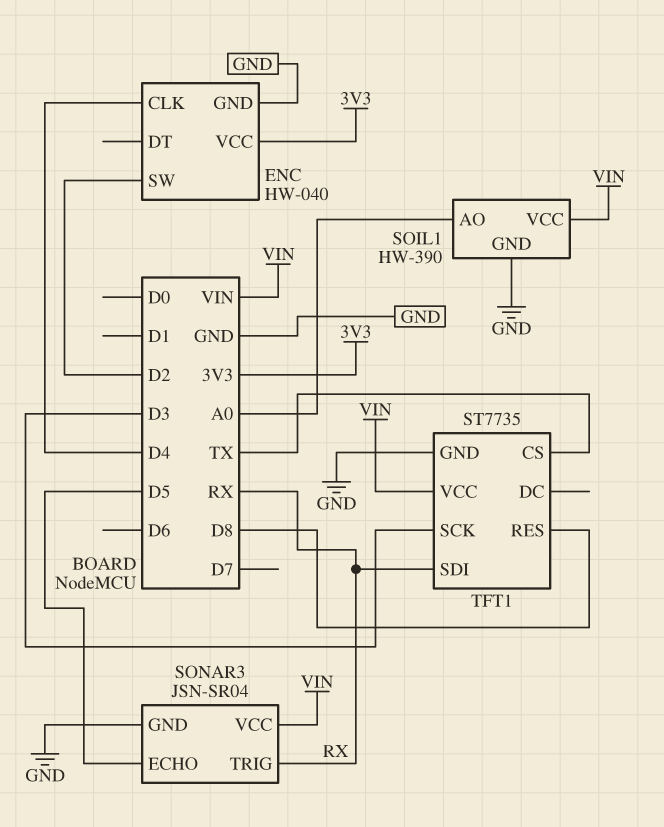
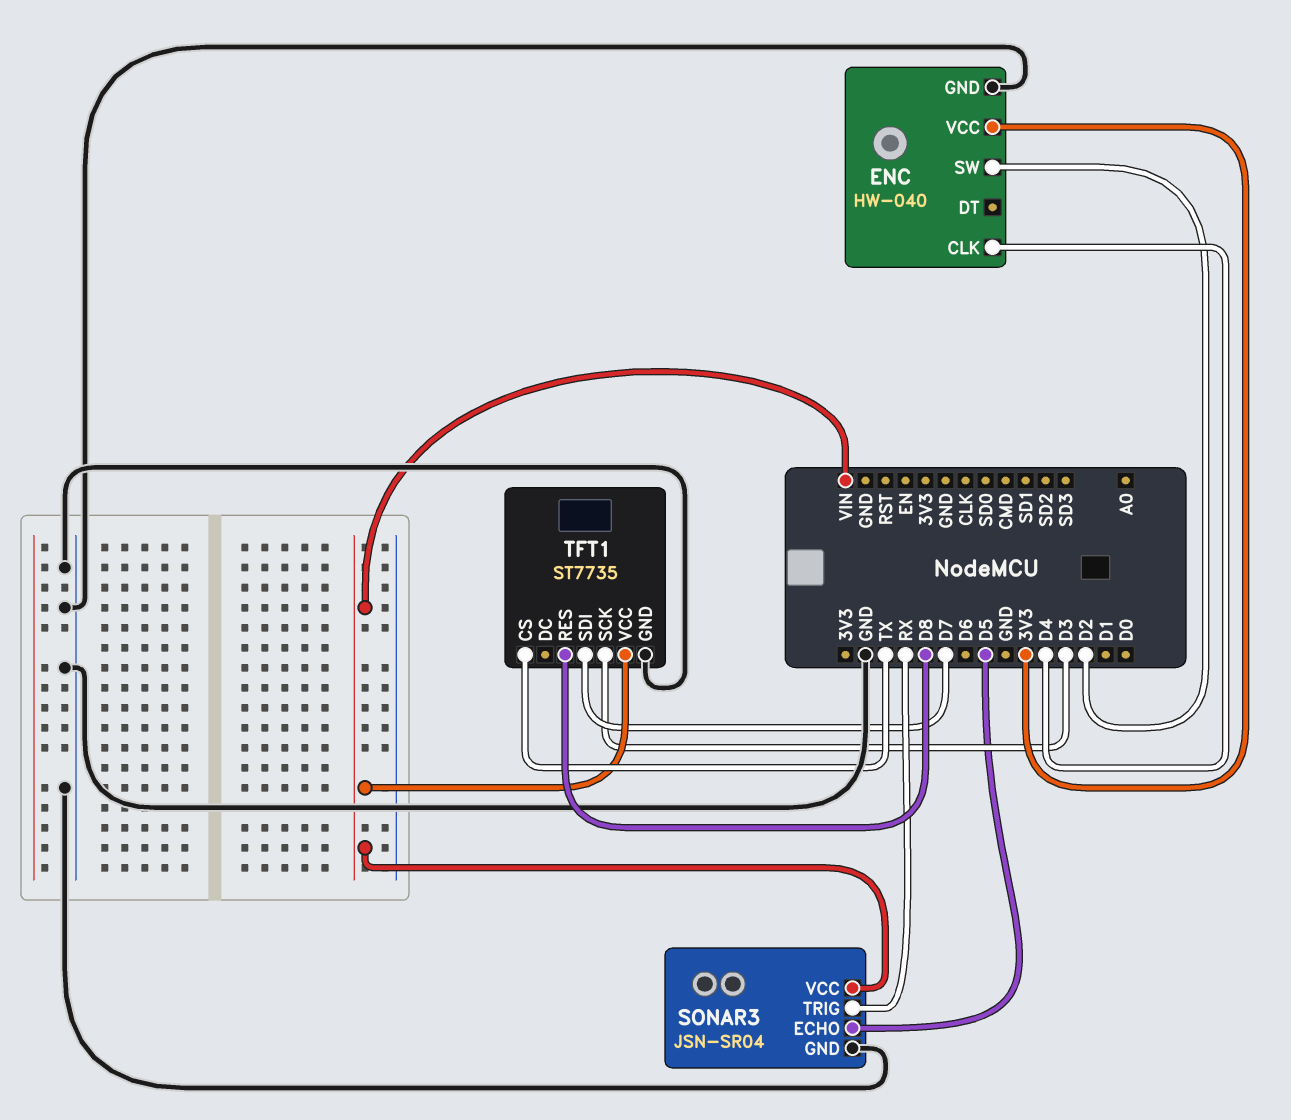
SOIL1: HW-390 -> none
SOIL1 pin AO: A0 -> none
SOIL1 pin GND: GND -> none
SOIL1 pin VCC: VIN -> none
TFT1 pin SDI: RX -> D7

